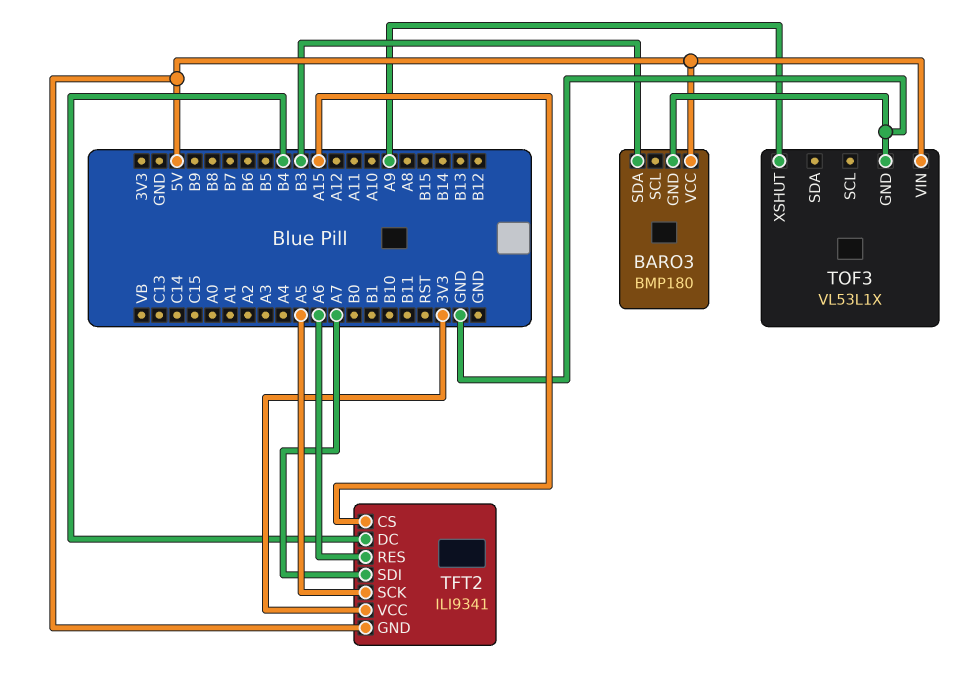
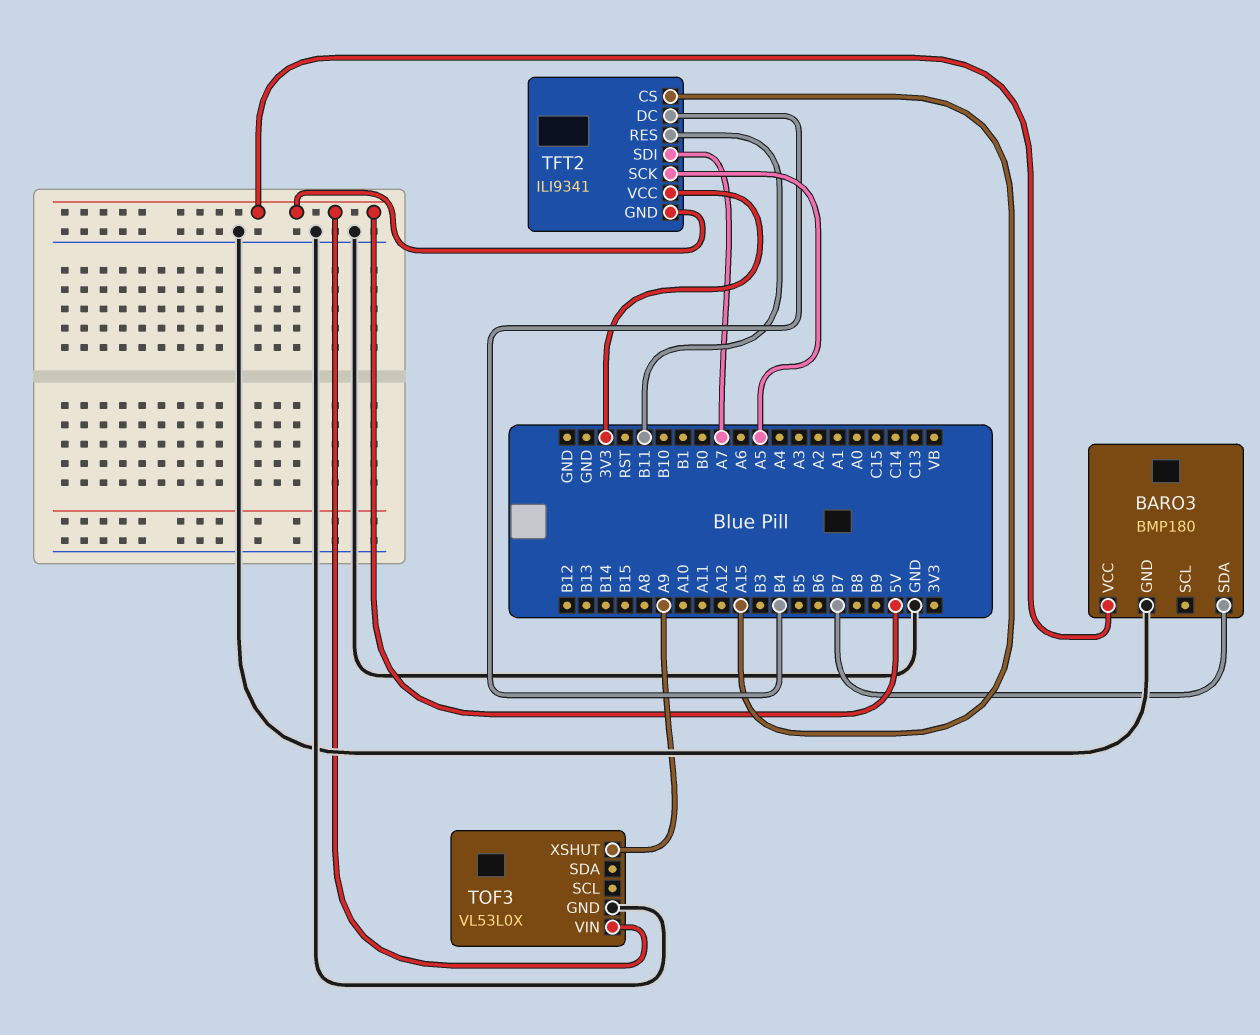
BARO3 pin SDA: B3 -> B7
TFT2 pin RES: A6 -> B11
TOF3: VL53L1X -> VL53L0X

